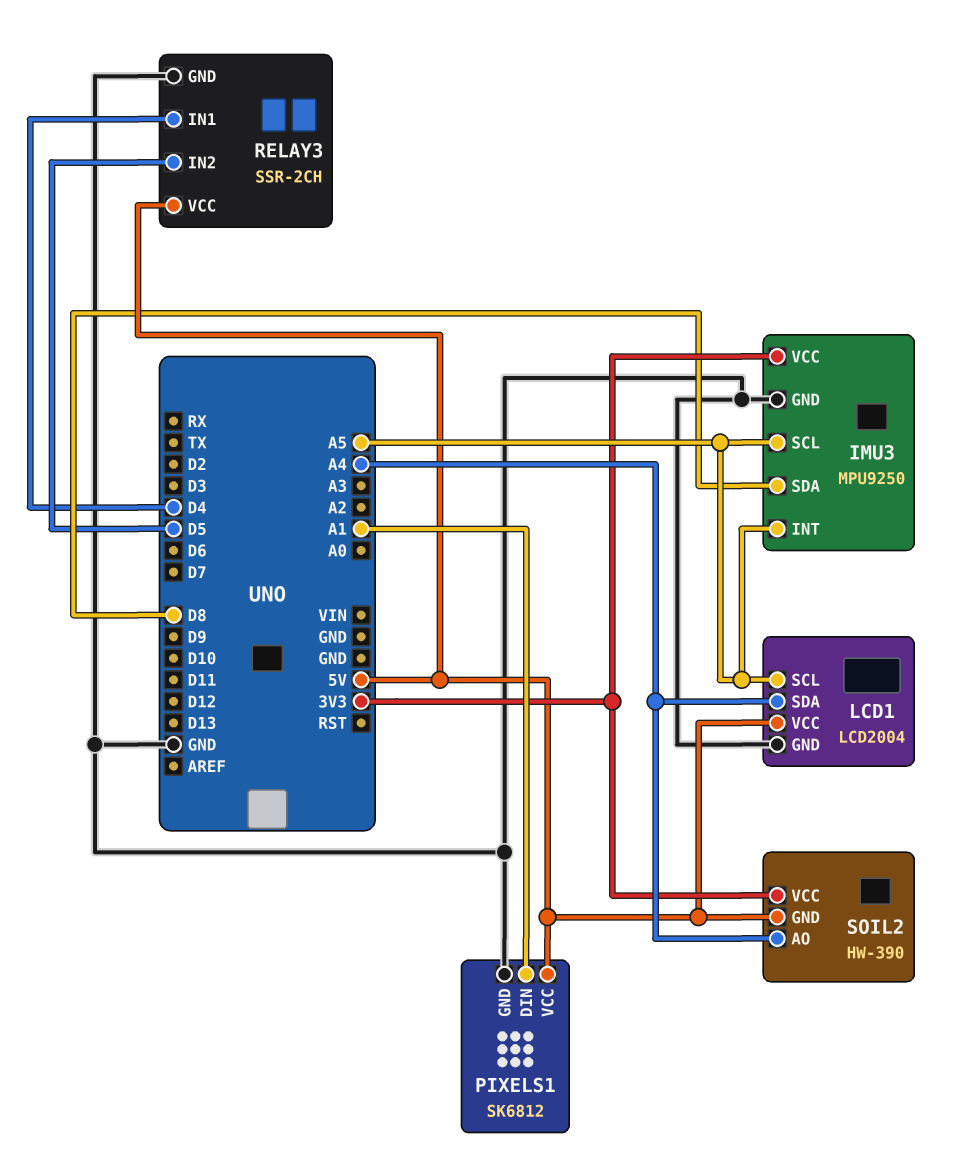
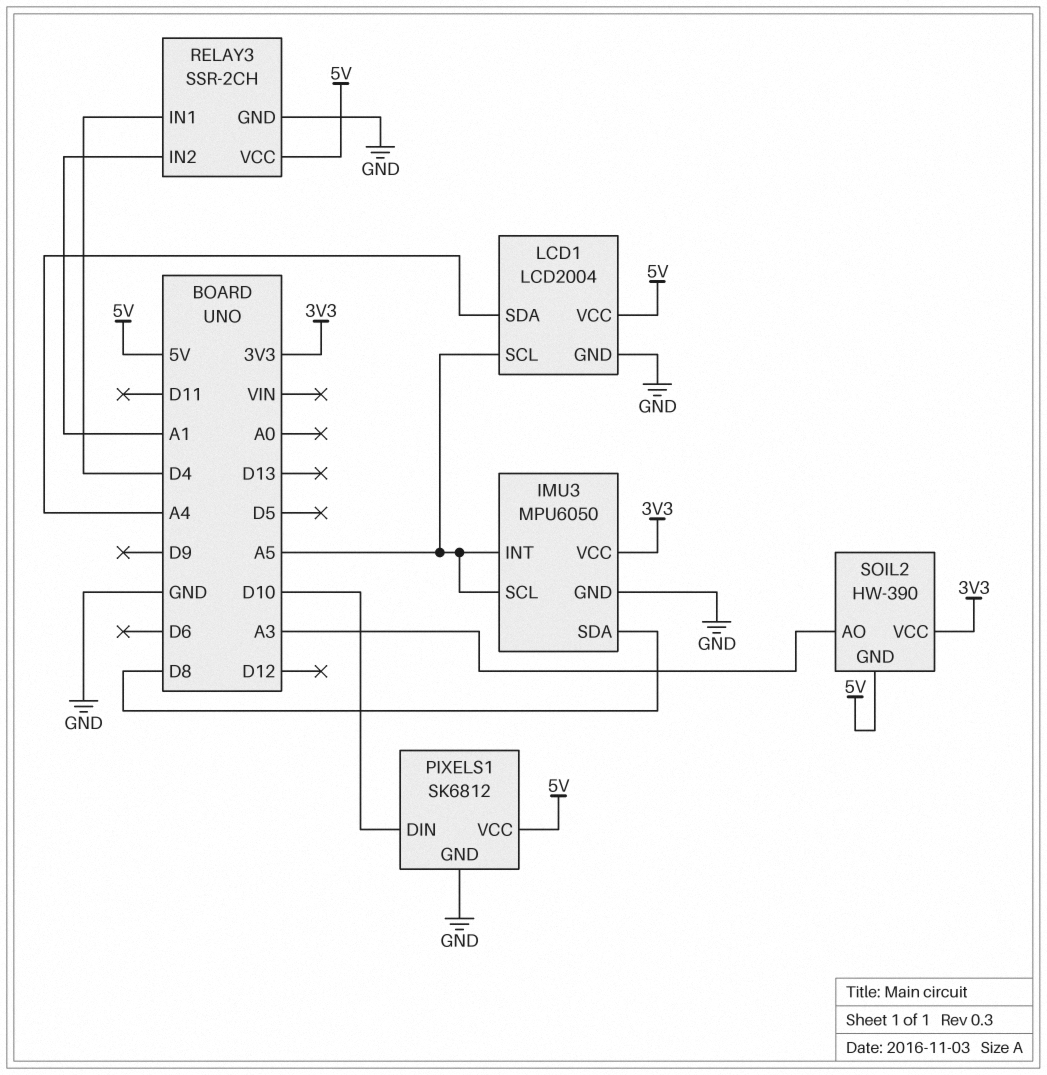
IMU3: MPU9250 -> MPU6050
PIXELS1 pin DIN: A1 -> D10
RELAY3 pin IN2: D5 -> A1
SOIL2 pin AO: A4 -> A3

